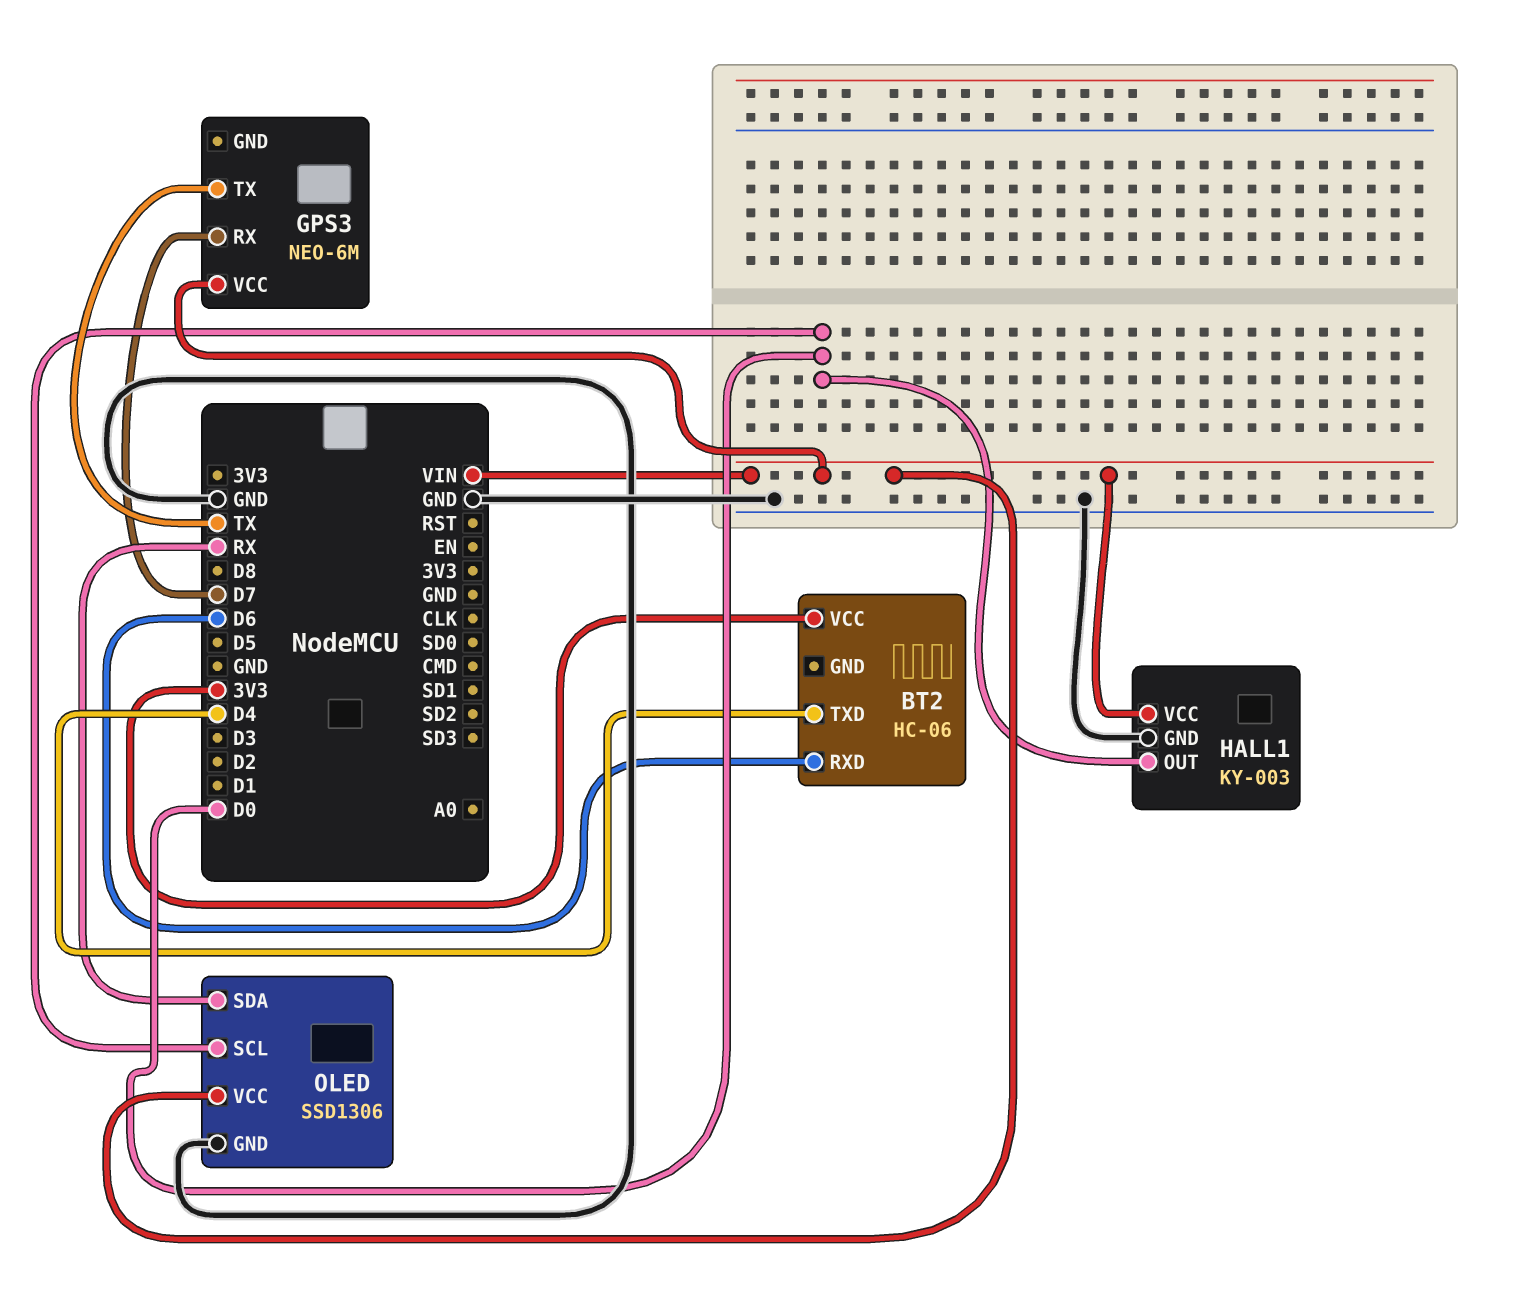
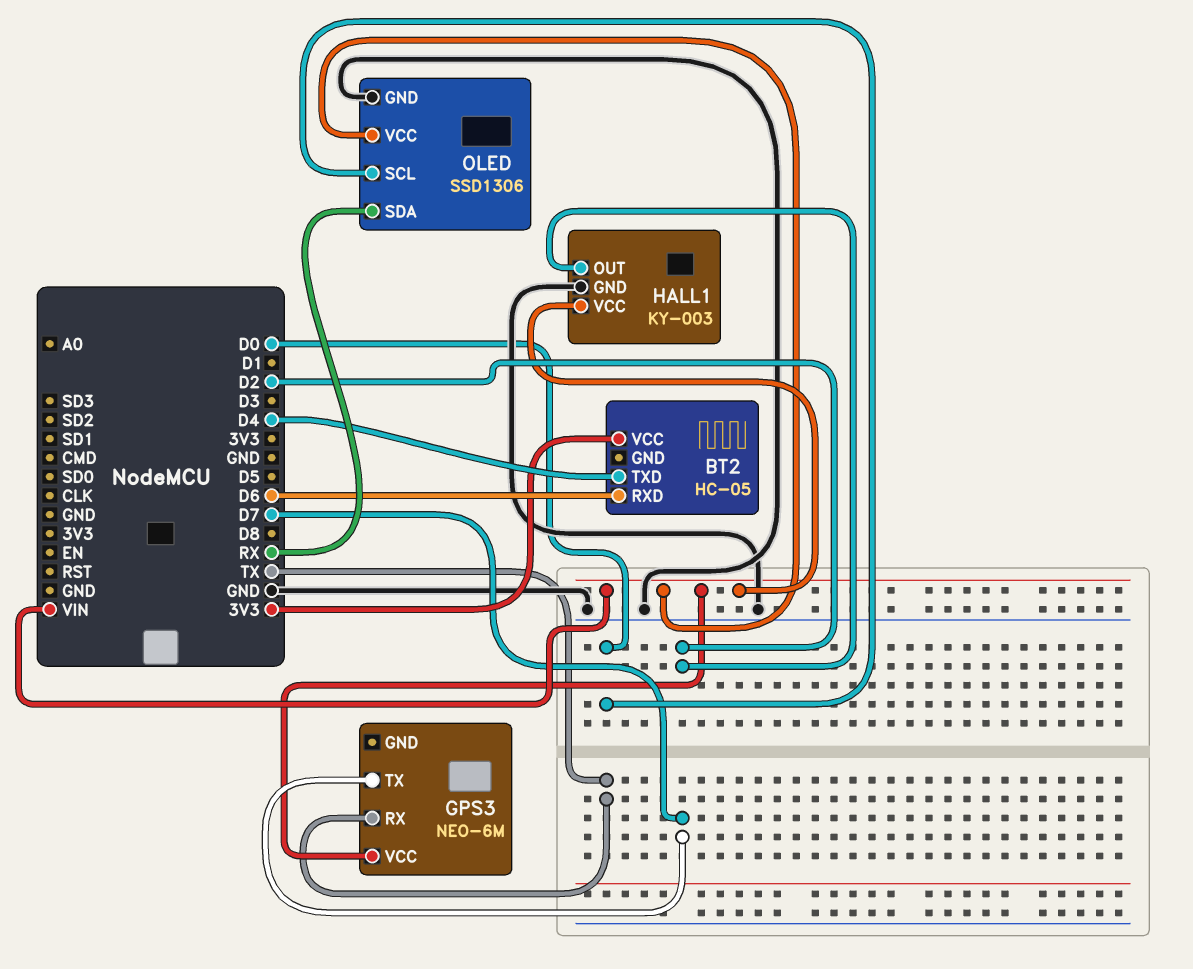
BT2: HC-06 -> HC-05
GPS3 pin RX: D7 -> TX
GPS3 pin TX: TX -> D7
HALL1 pin OUT: D0 -> D2

